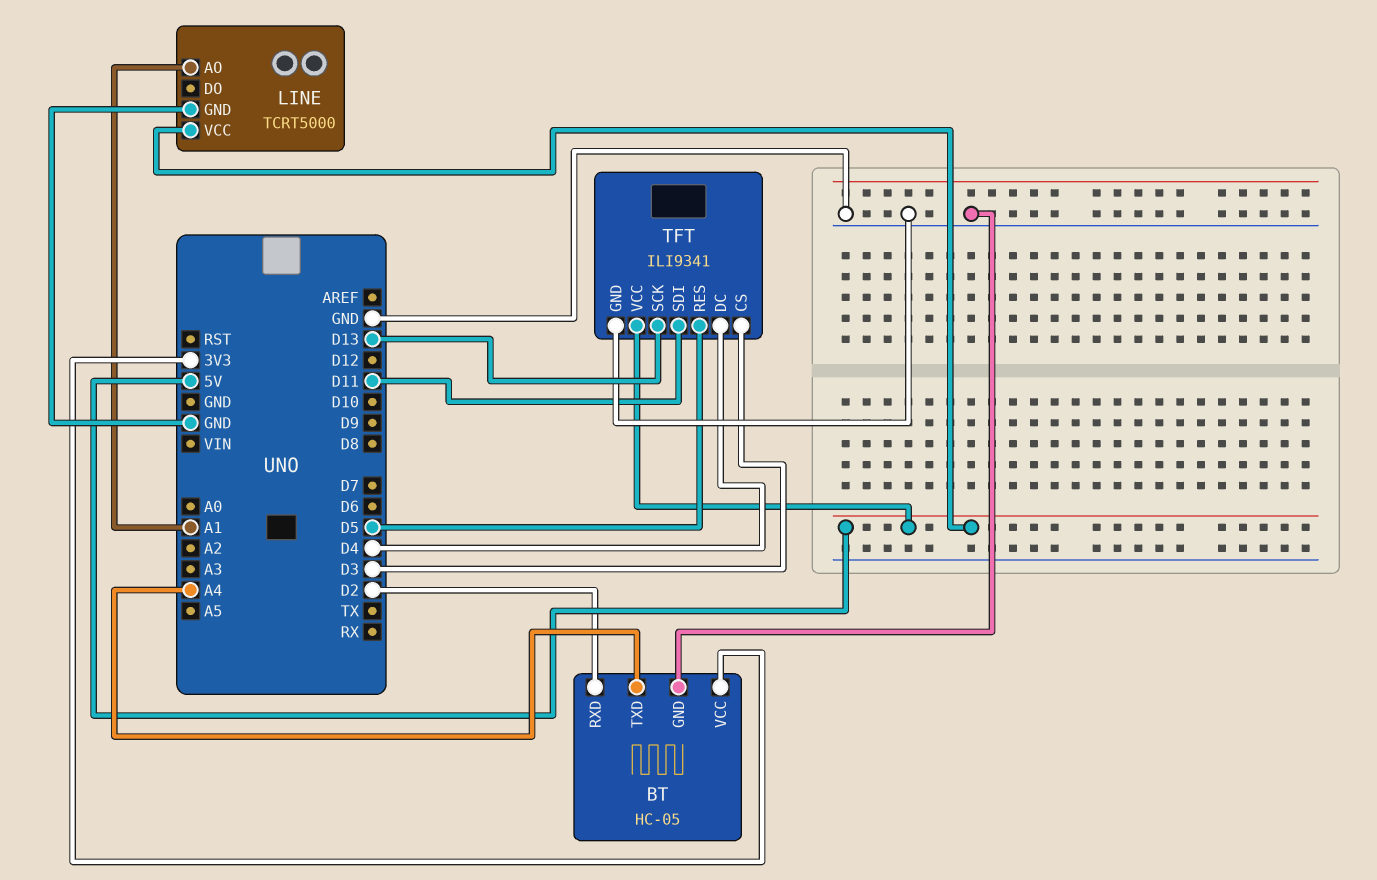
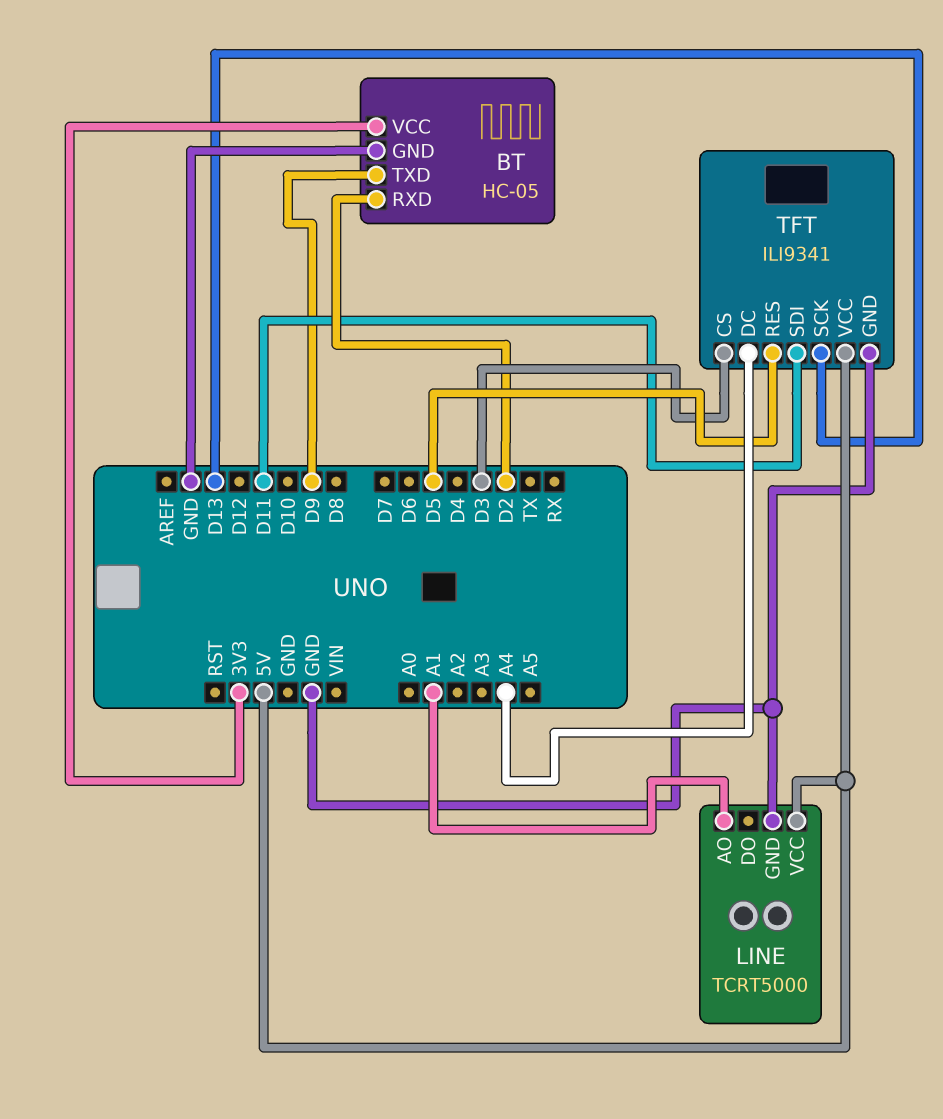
BT pin TXD: A4 -> D9
TFT pin DC: D4 -> A4

